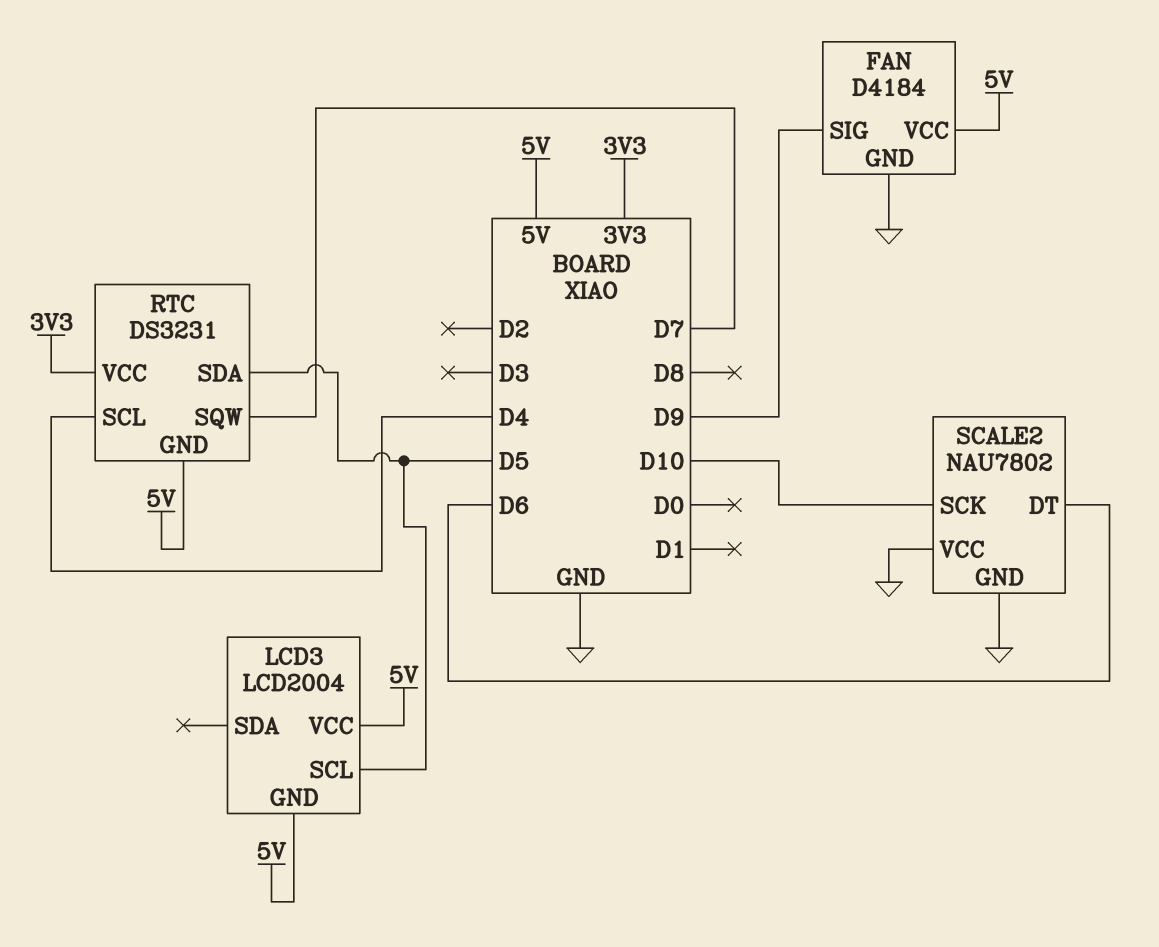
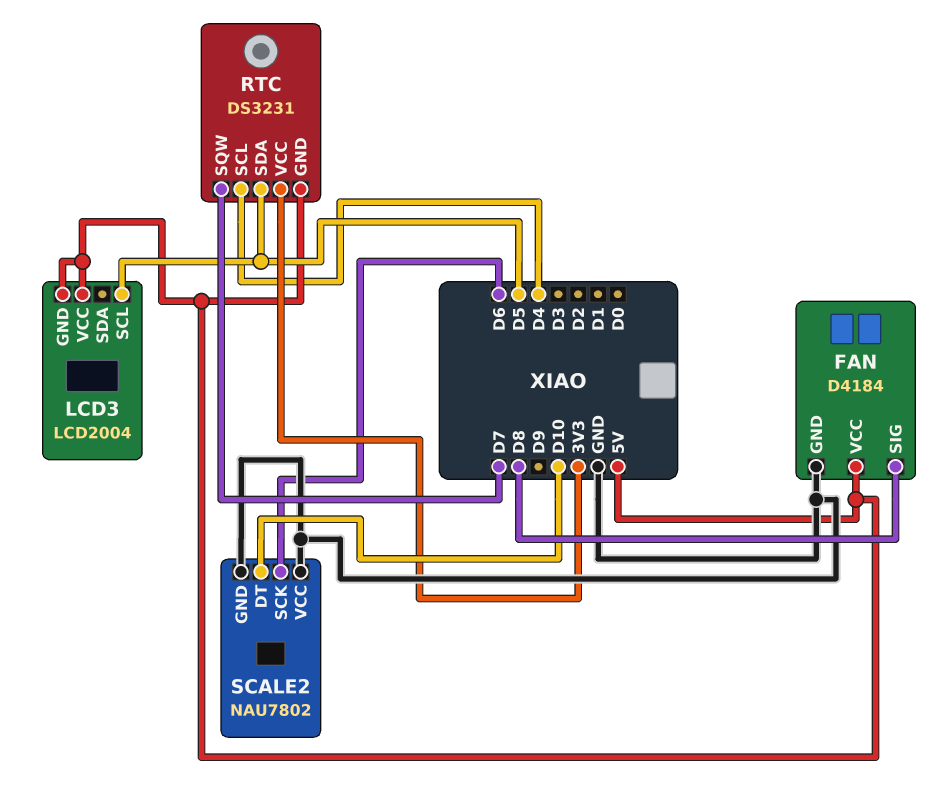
FAN pin SIG: D9 -> D8
SCALE2 pin DT: D6 -> D10
SCALE2 pin SCK: D10 -> D6

